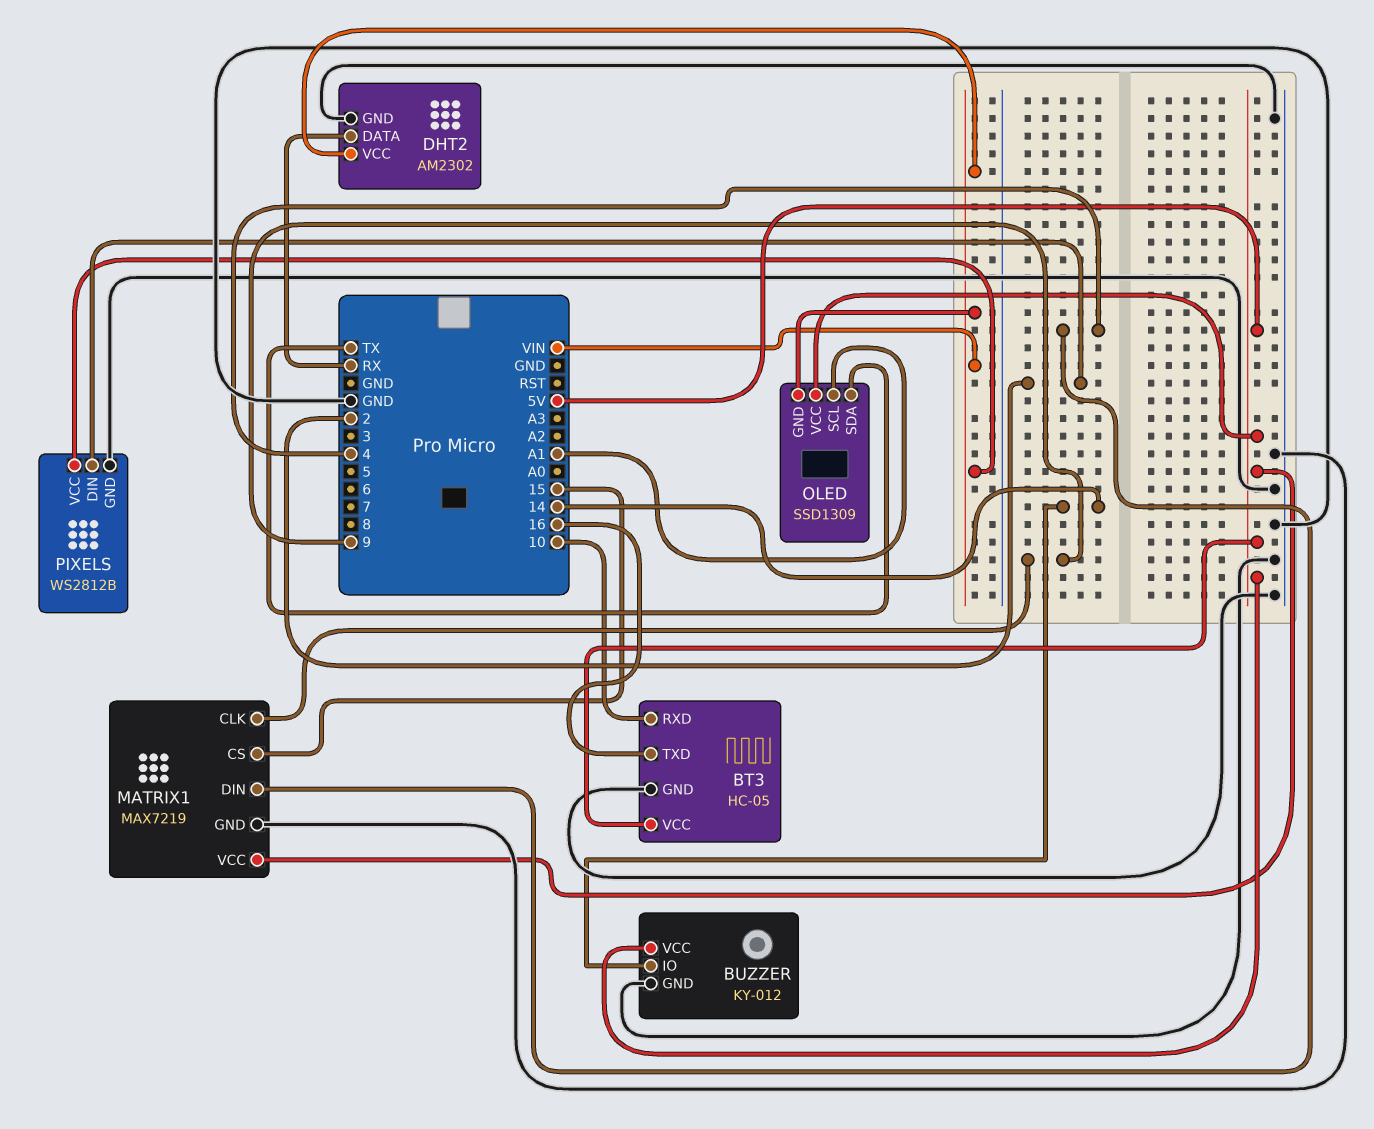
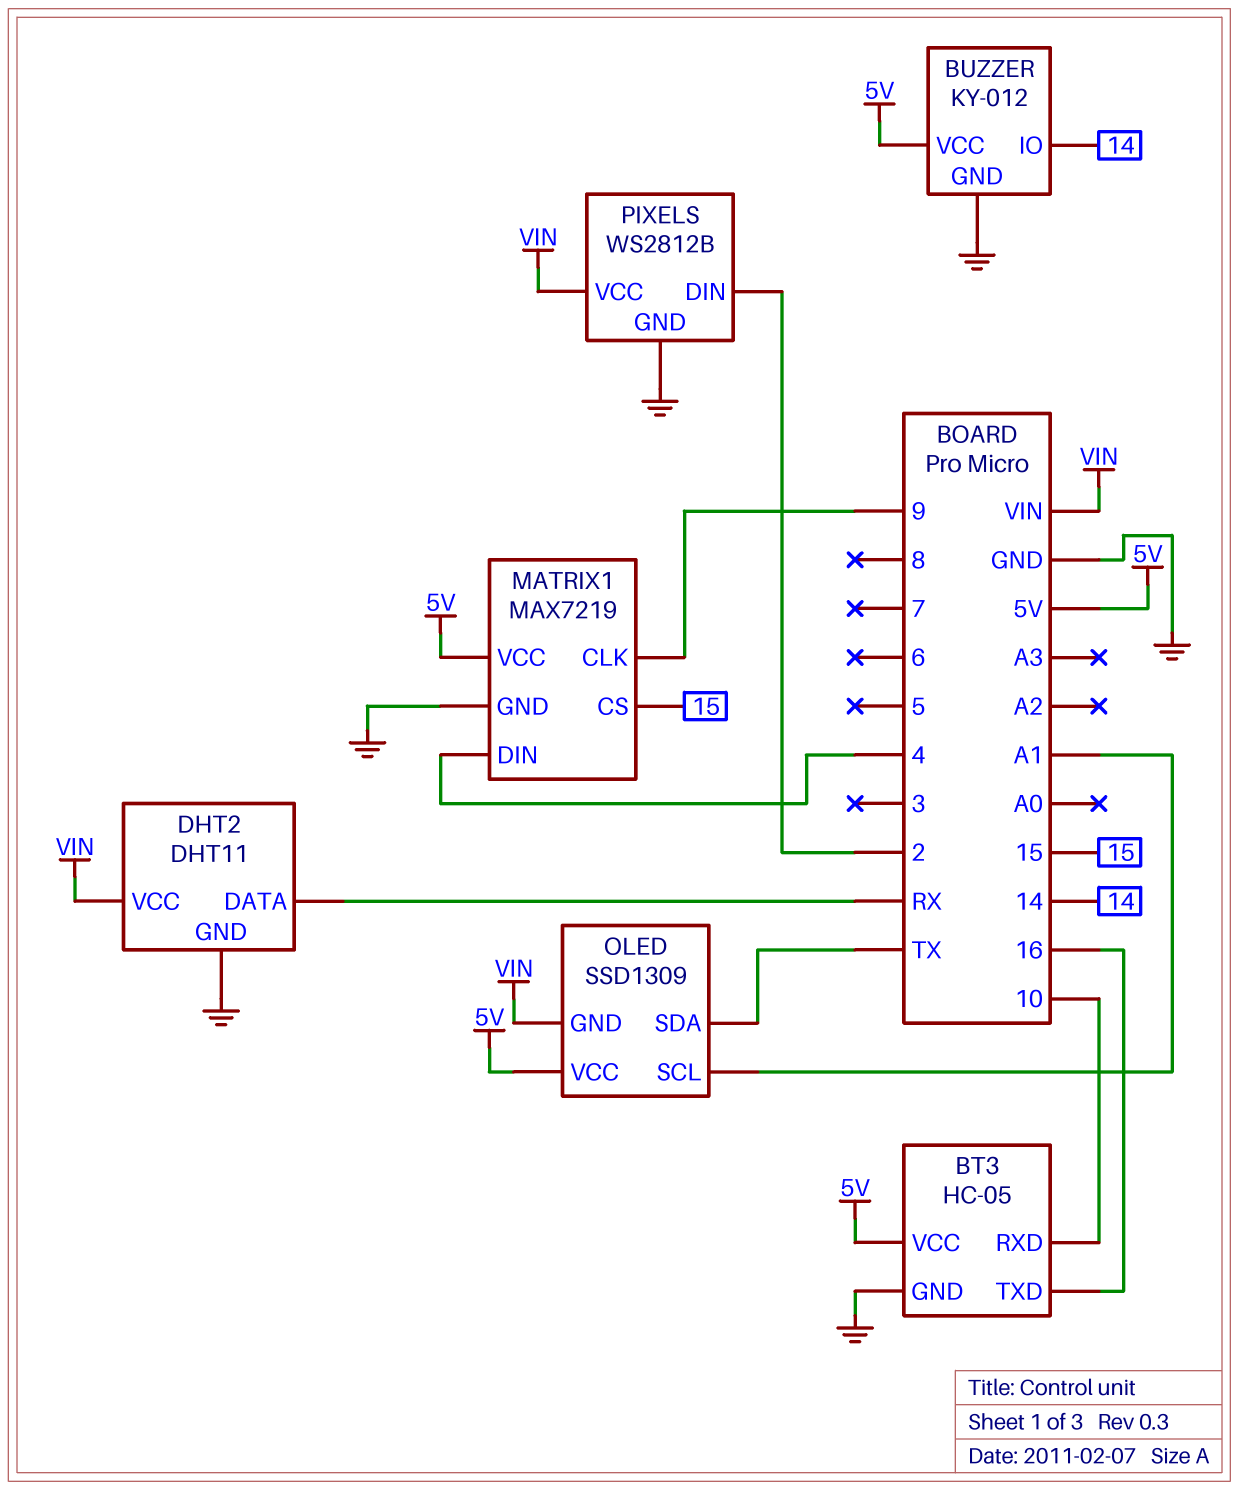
DHT2: AM2302 -> DHT11

